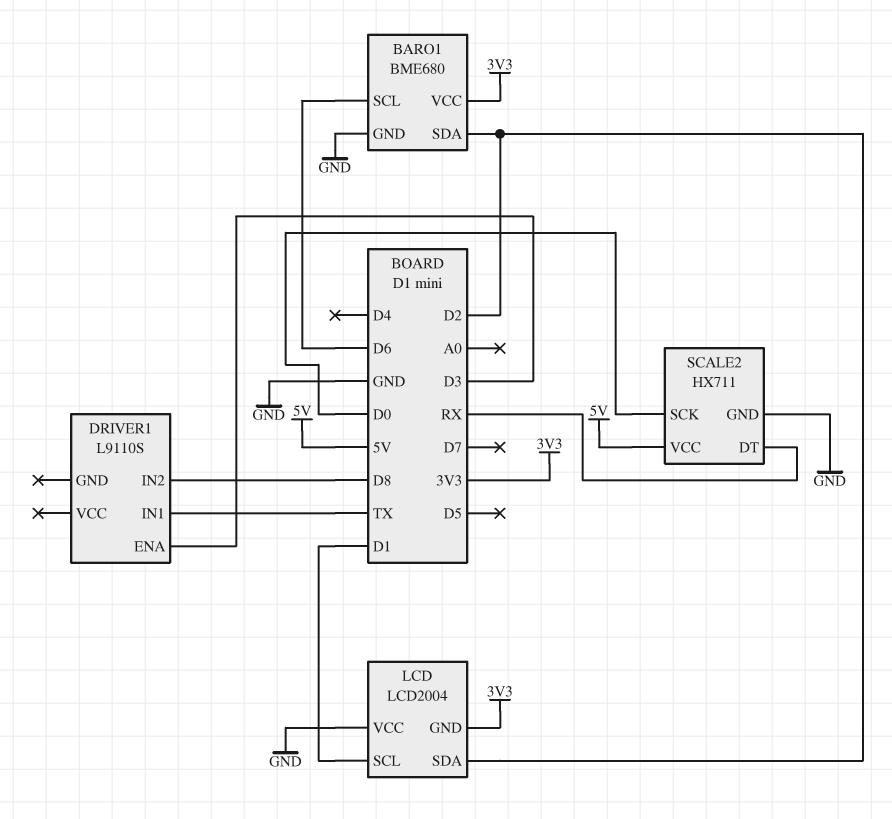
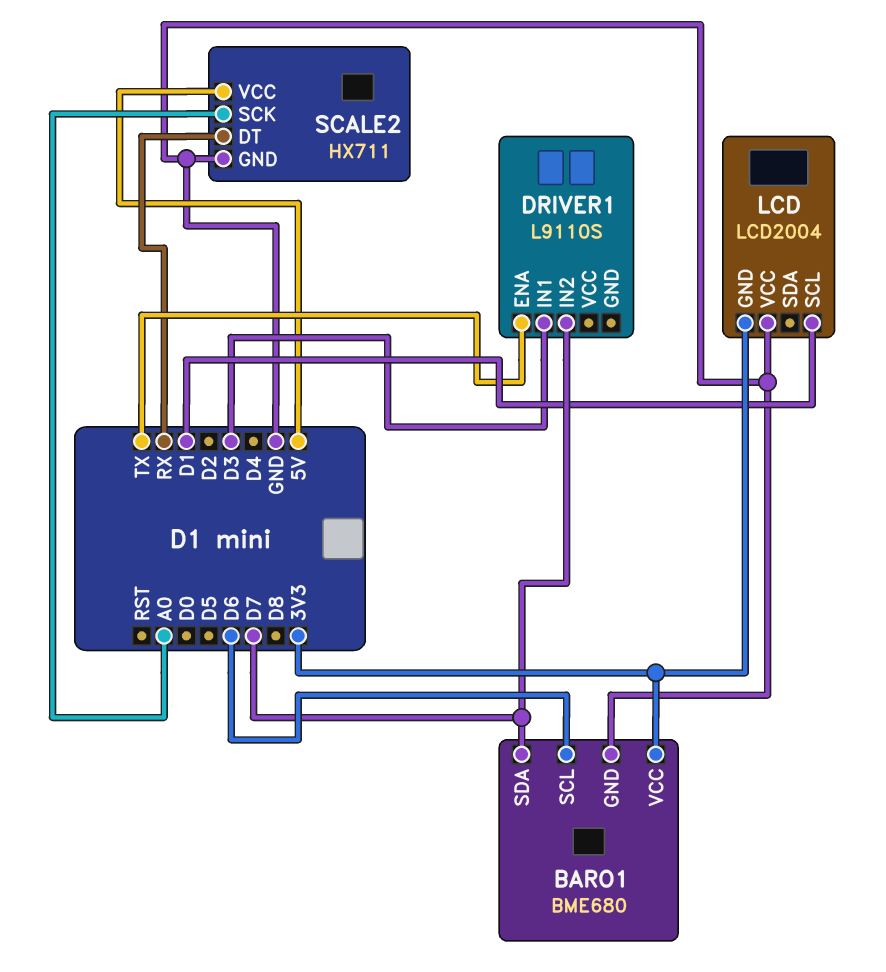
BARO1 pin SDA: D2 -> D7
DRIVER1 pin ENA: D3 -> TX
DRIVER1 pin IN1: TX -> D3
DRIVER1 pin IN2: D8 -> D7
LCD pin SDA: D2 -> none
SCALE2 pin SCK: D0 -> A0

